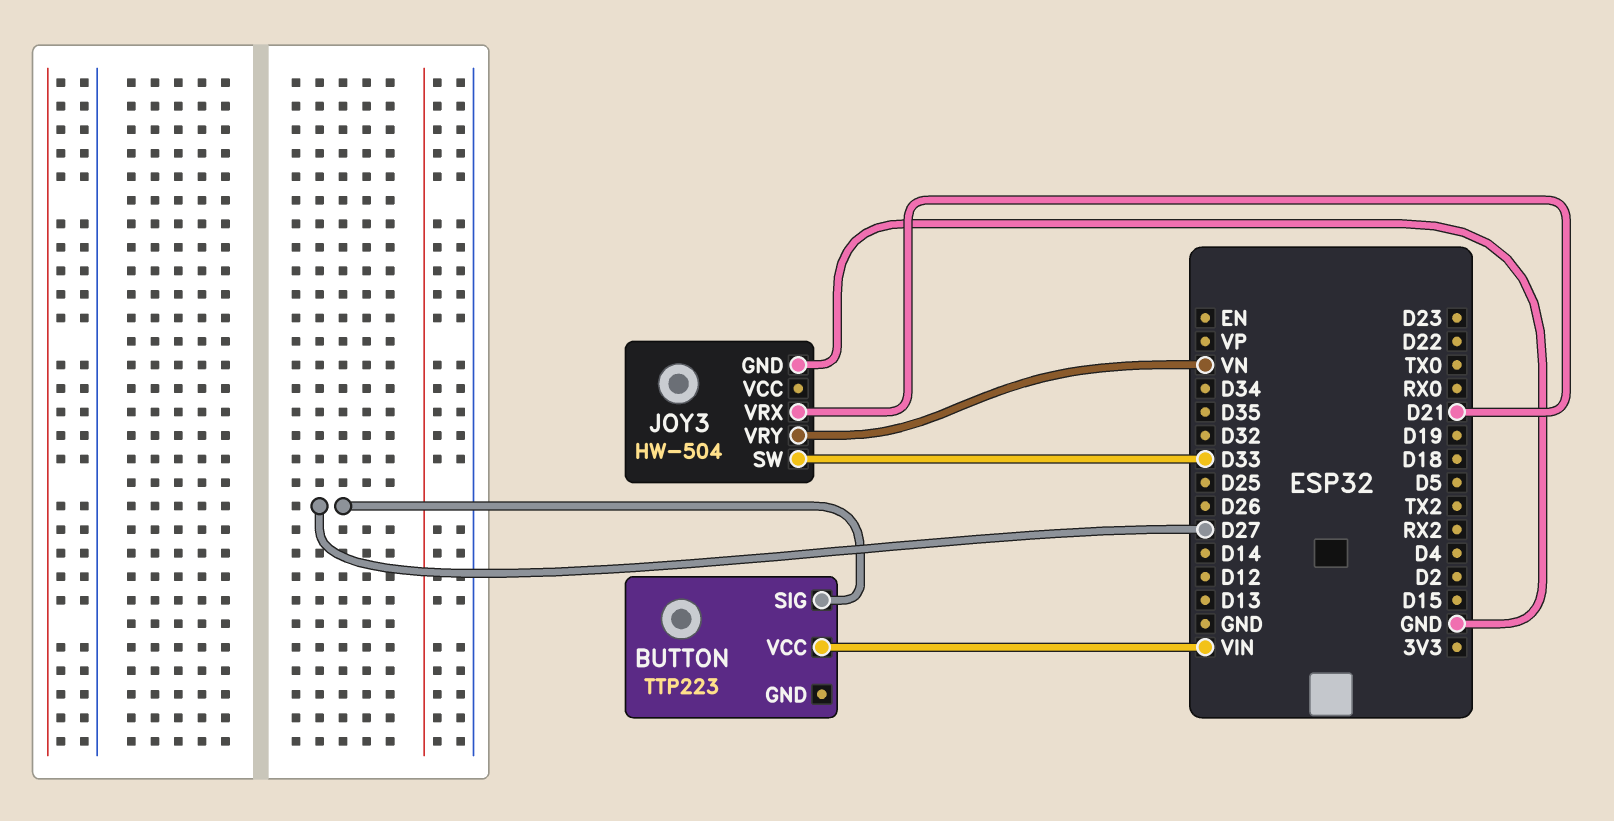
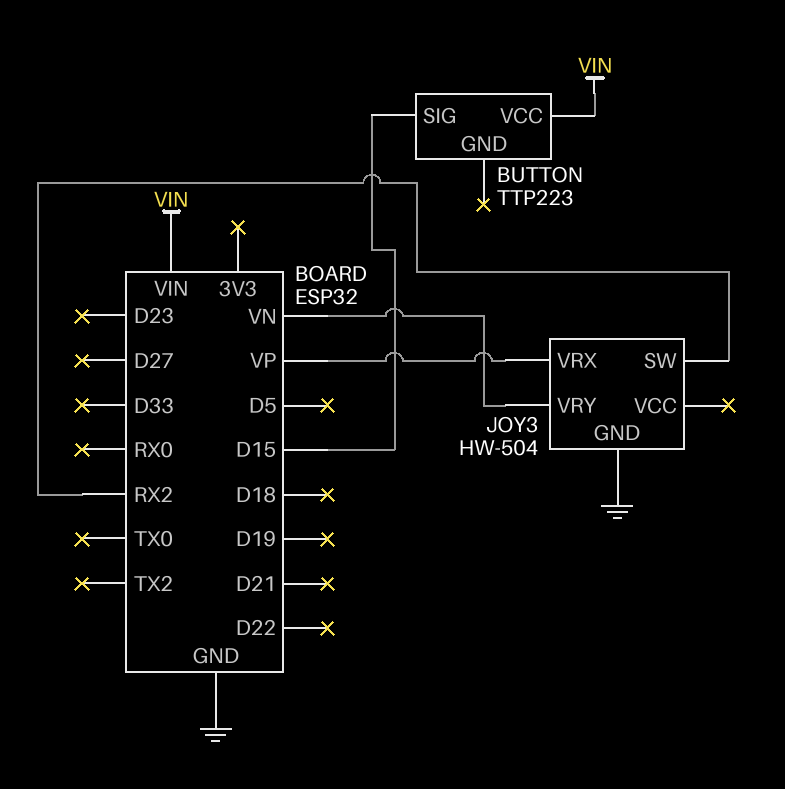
BUTTON pin SIG: D27 -> D15
JOY3 pin SW: D33 -> RX2
JOY3 pin VRX: D21 -> VP

